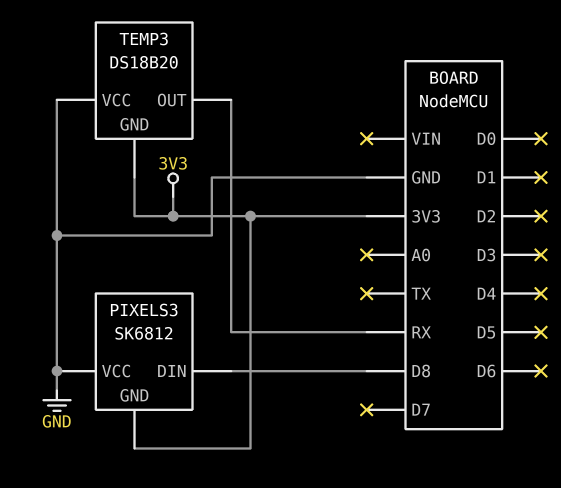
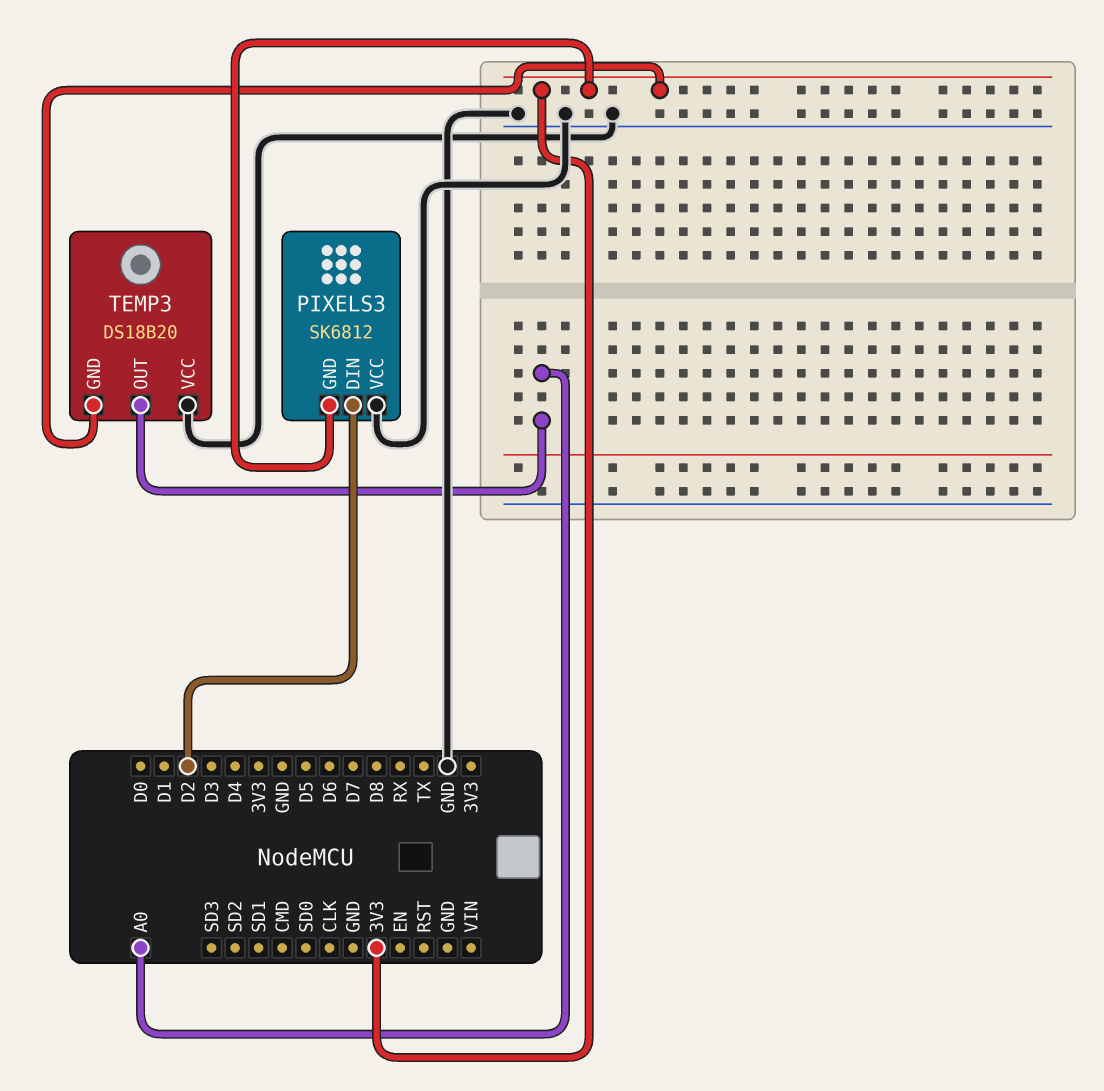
PIXELS3 pin DIN: D8 -> D2
TEMP3 pin OUT: RX -> A0

